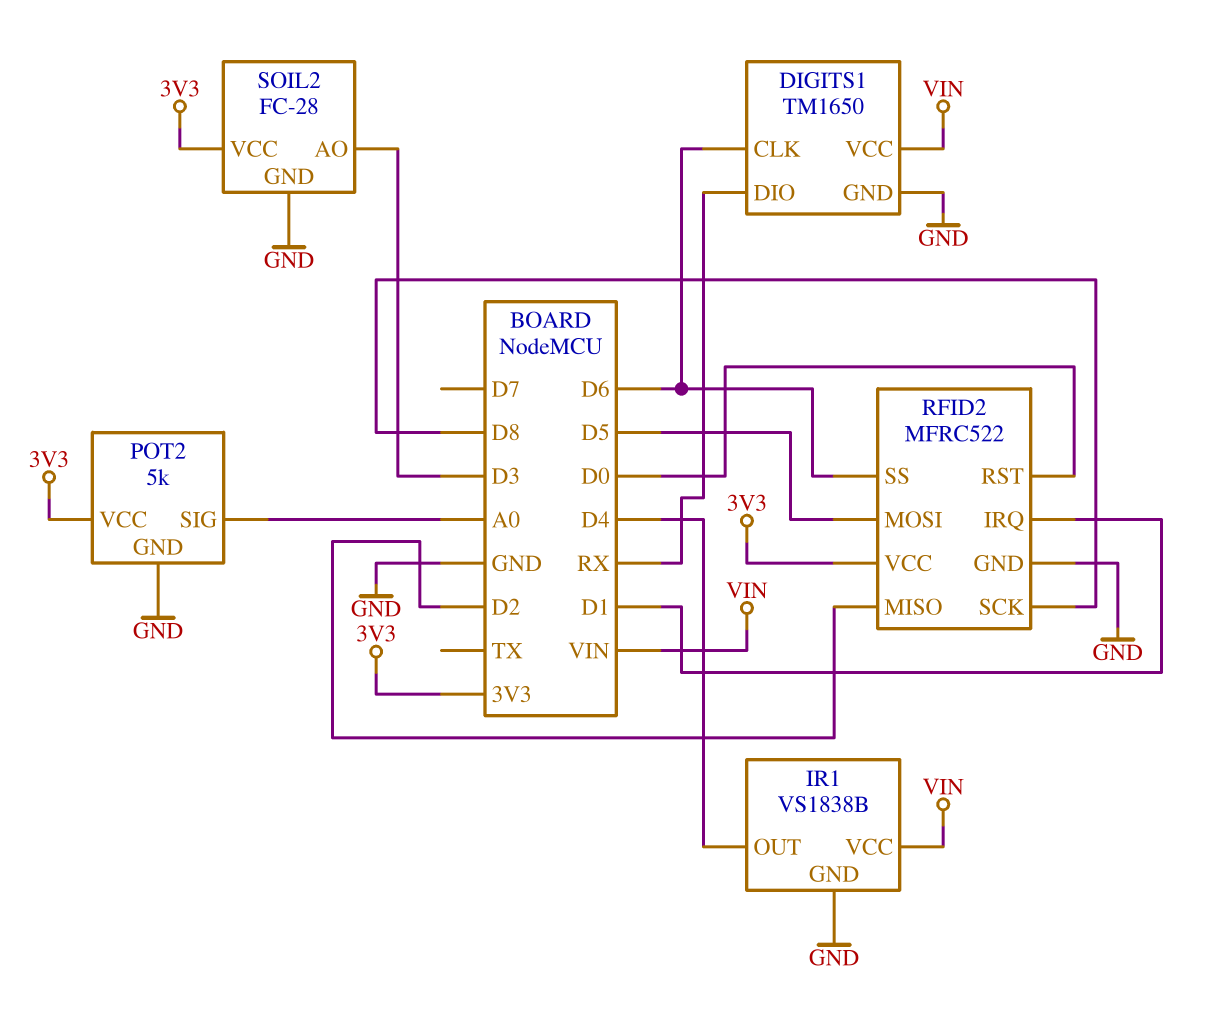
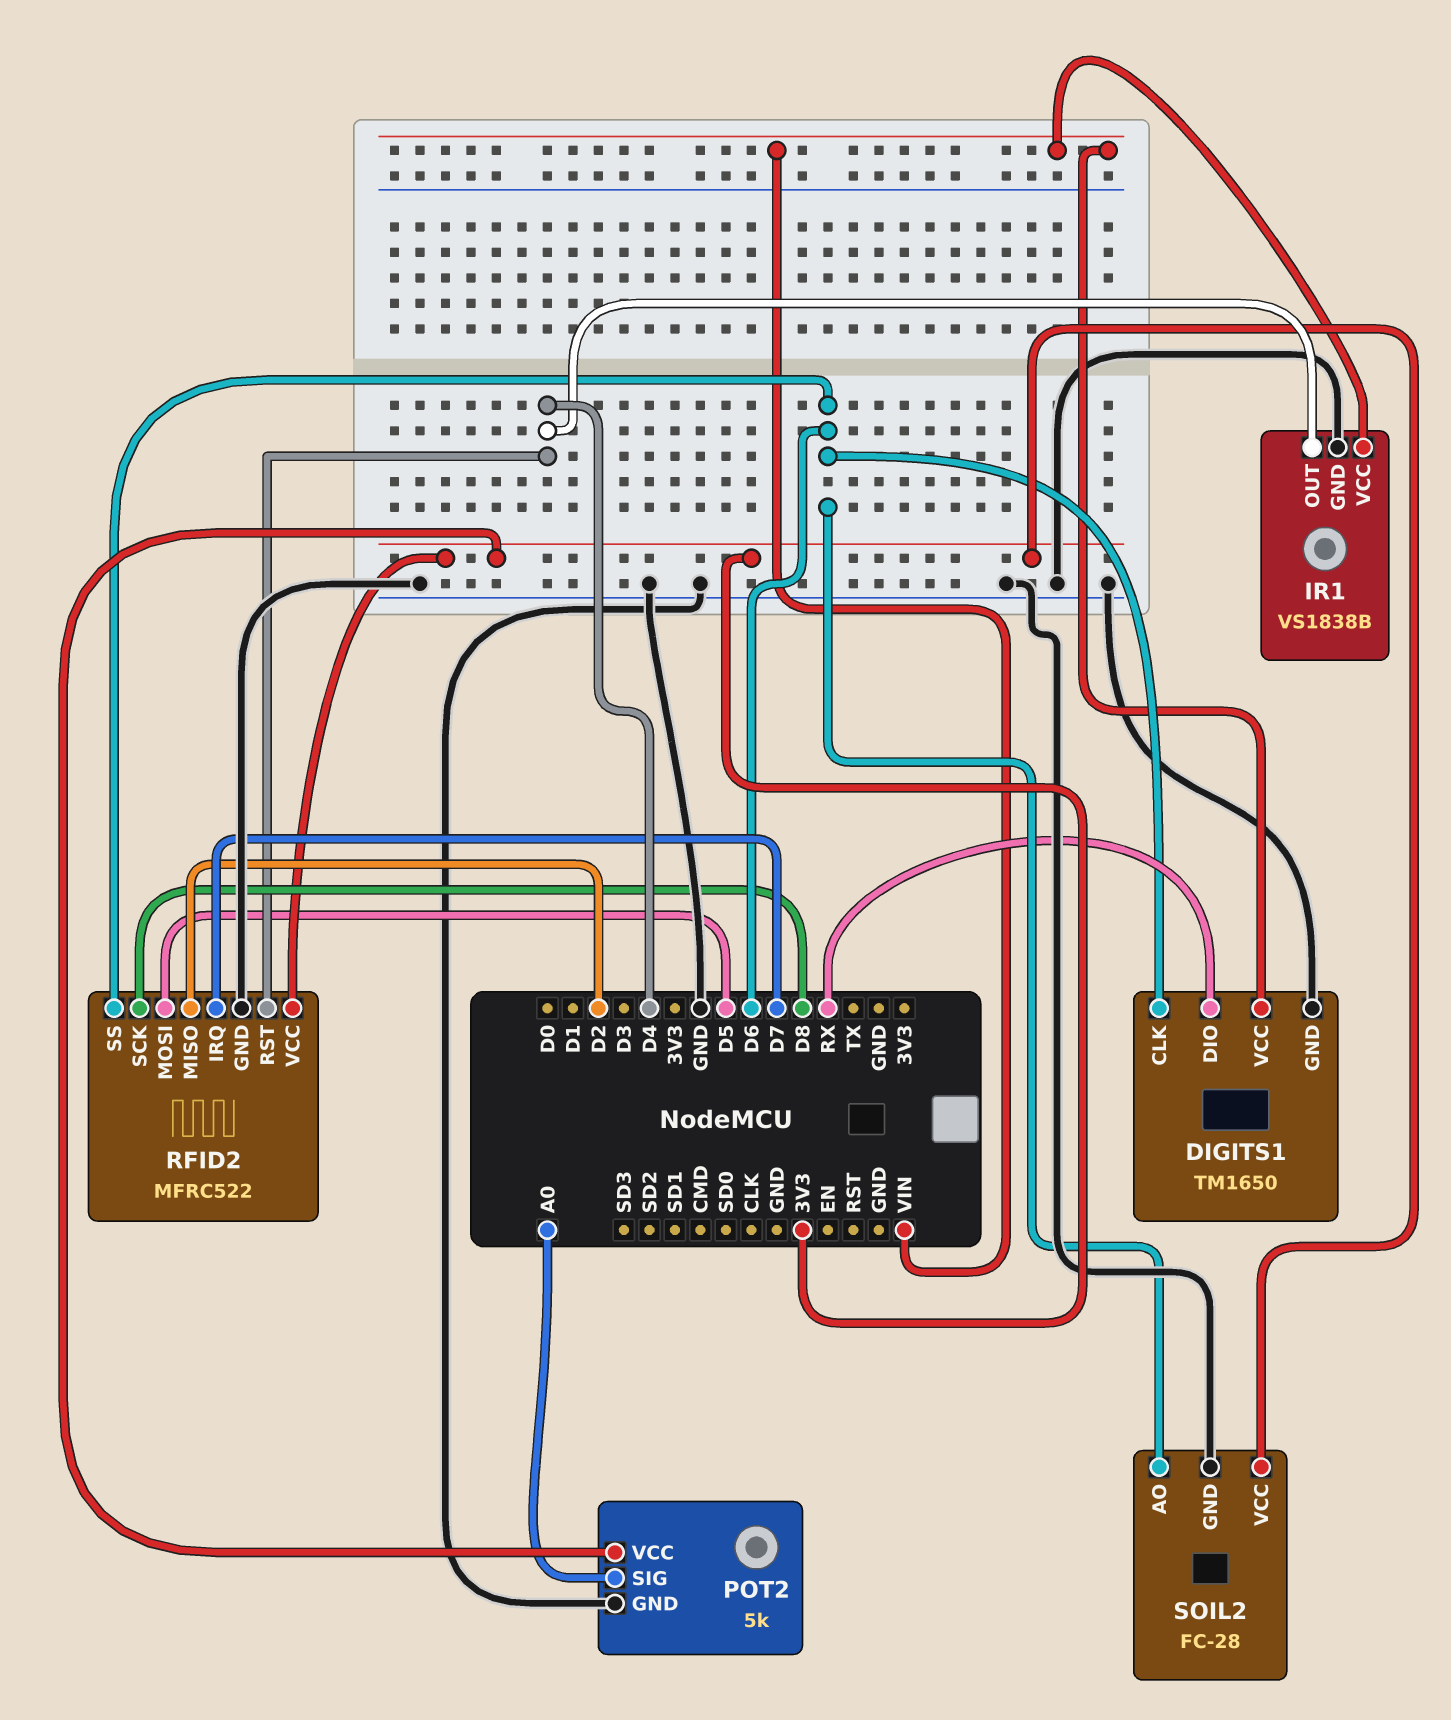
RFID2 pin IRQ: D1 -> D7
RFID2 pin RST: D0 -> D4
SOIL2 pin AO: D3 -> D6

